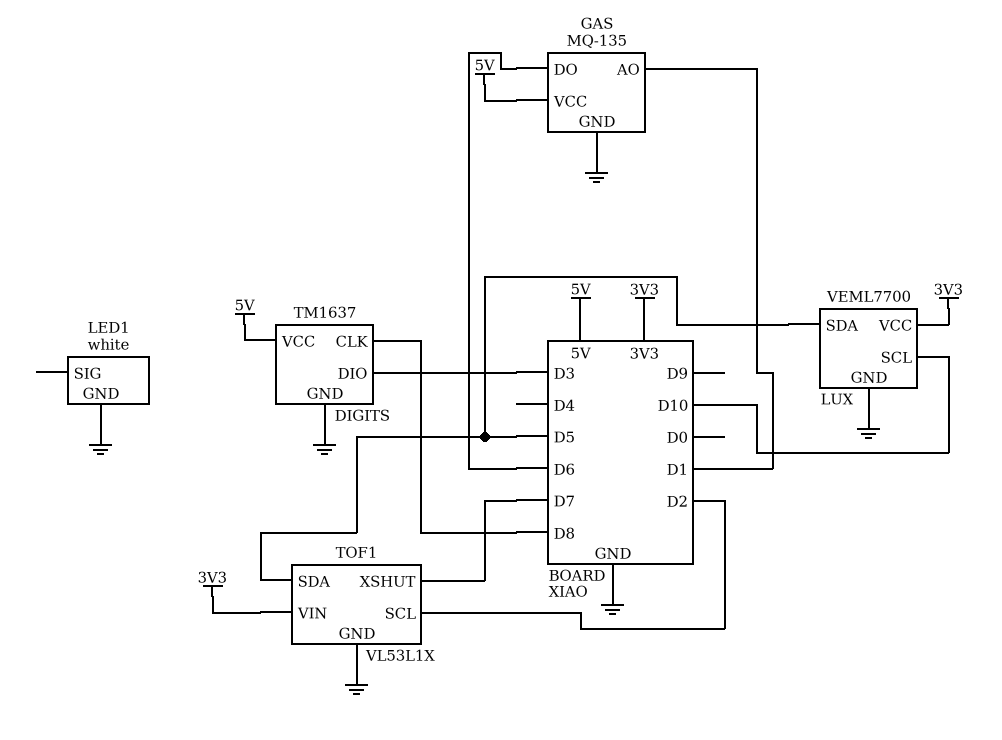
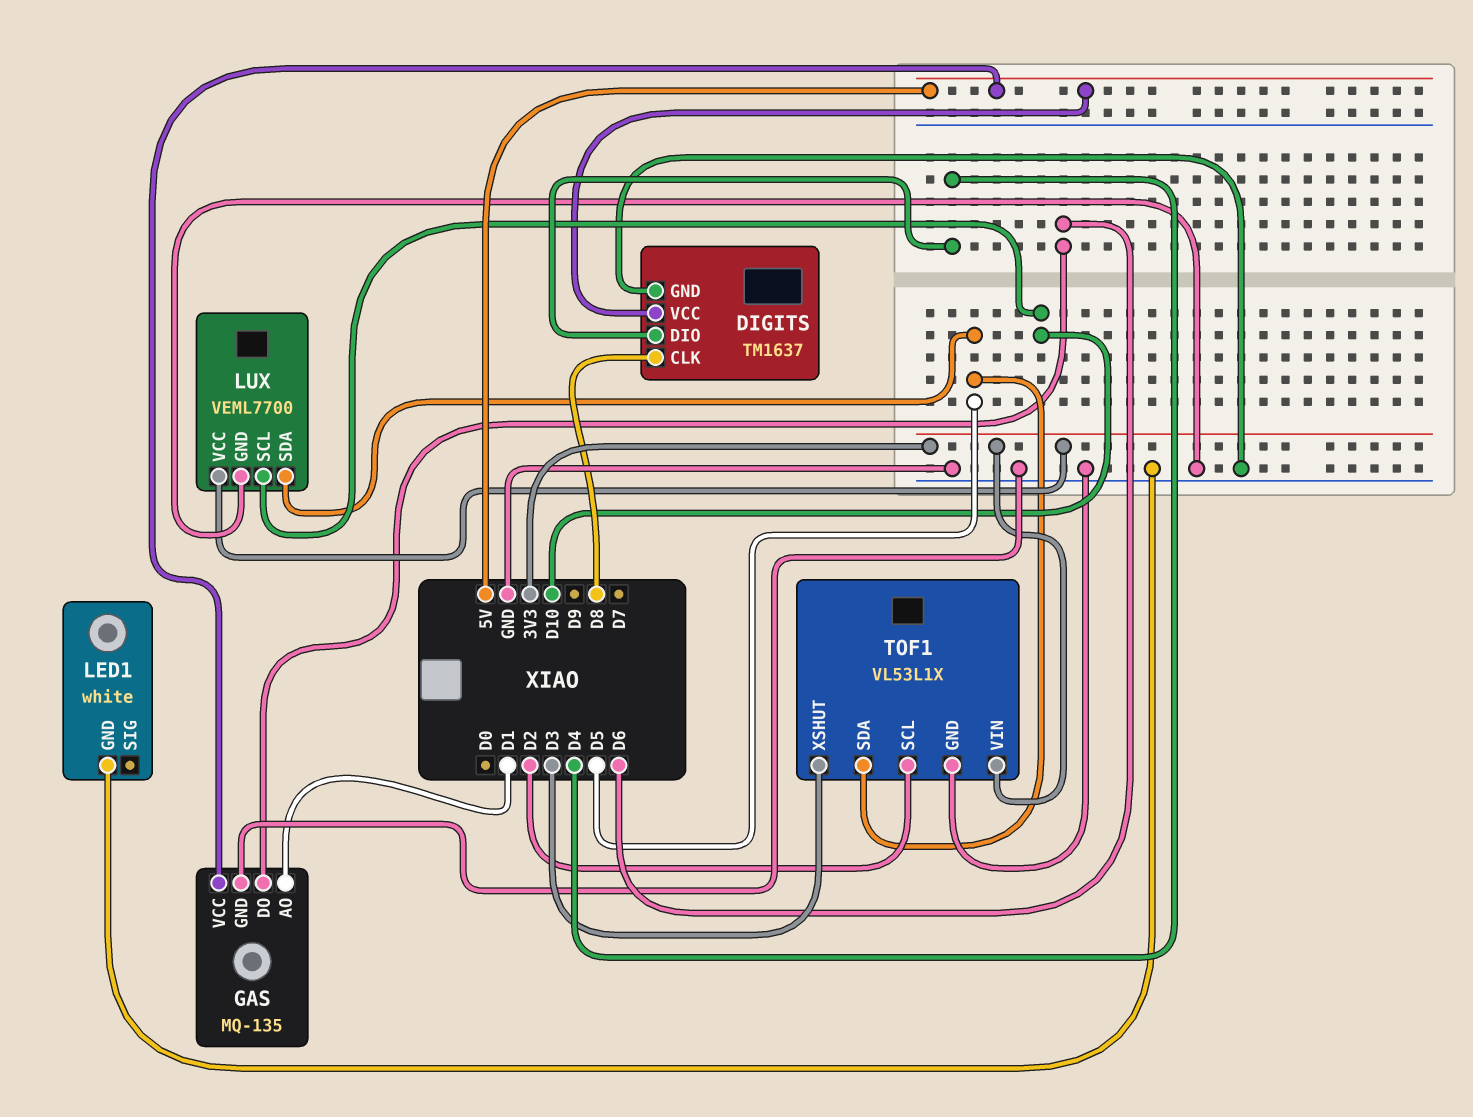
DIGITS pin DIO: D3 -> D4
TOF1 pin XSHUT: D7 -> D3

